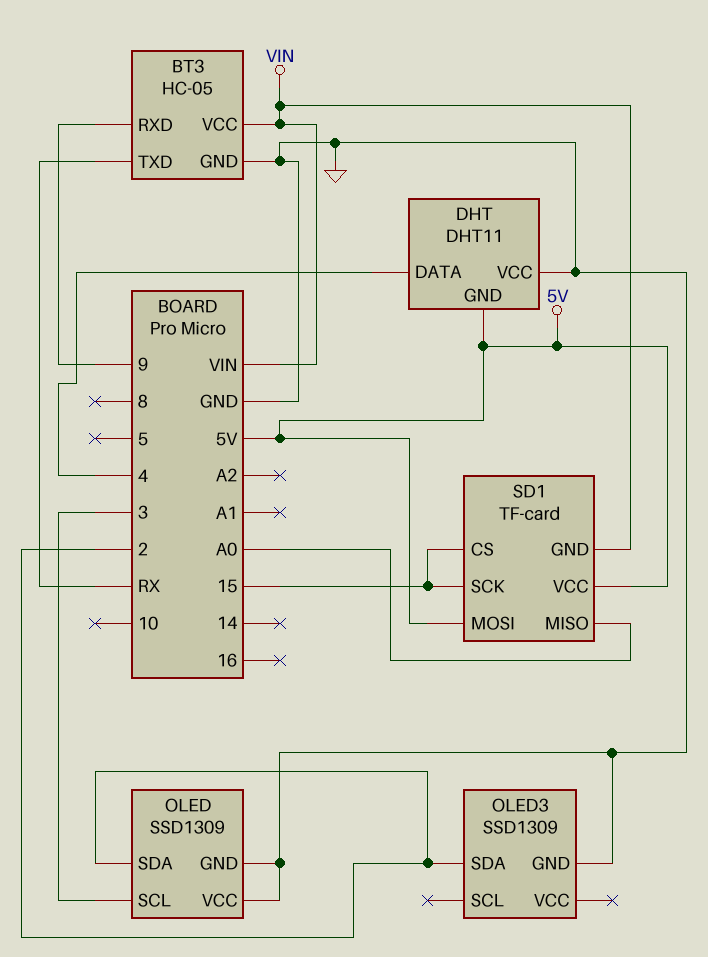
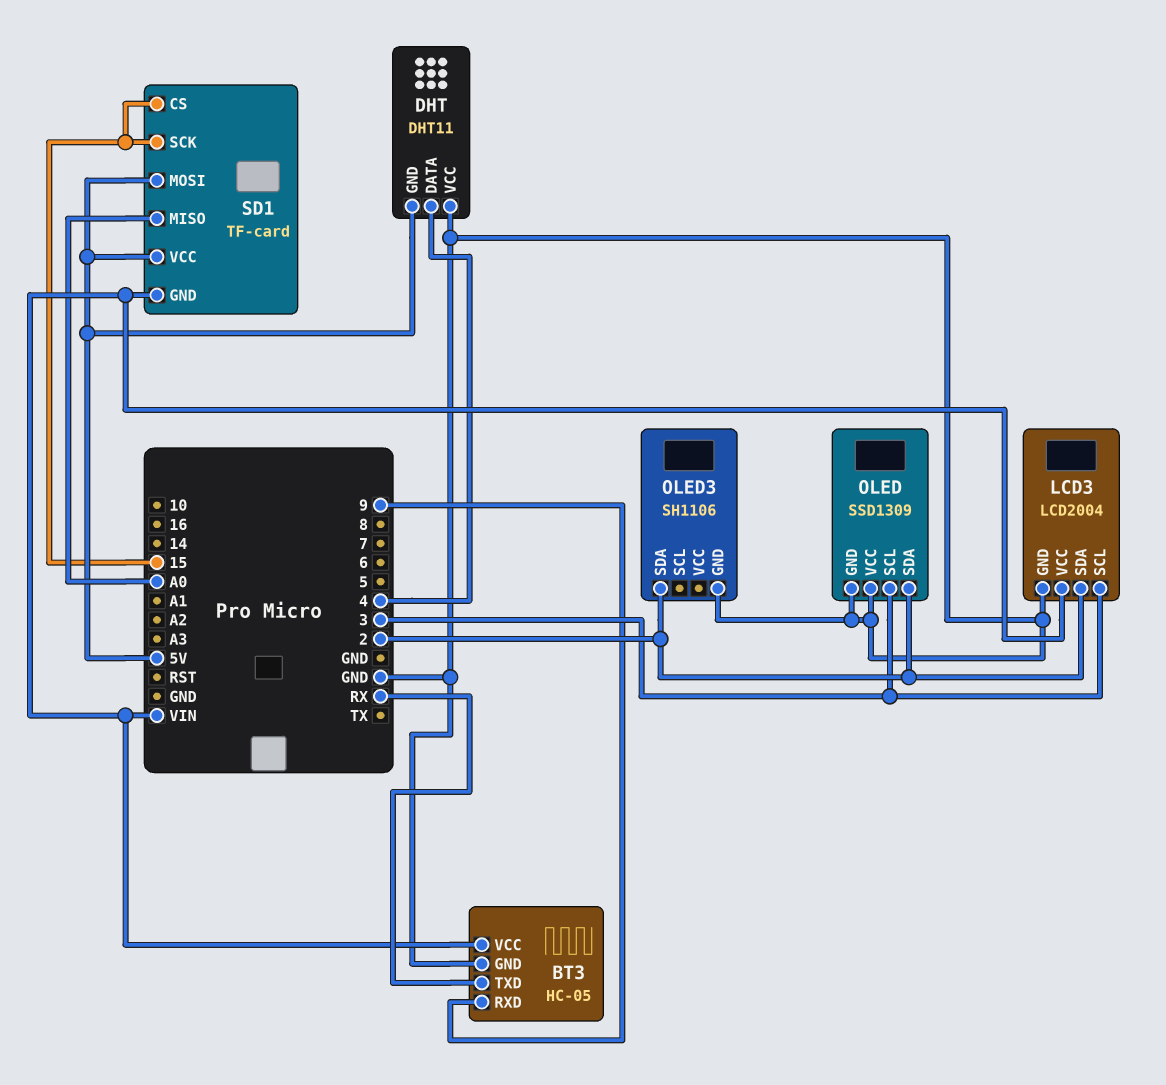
LCD3: none -> LCD2004
LCD3 pin GND: none -> GND
LCD3 pin SCL: none -> 3
LCD3 pin SDA: none -> 2
LCD3 pin VCC: none -> VIN
OLED3: SSD1309 -> SH1106

